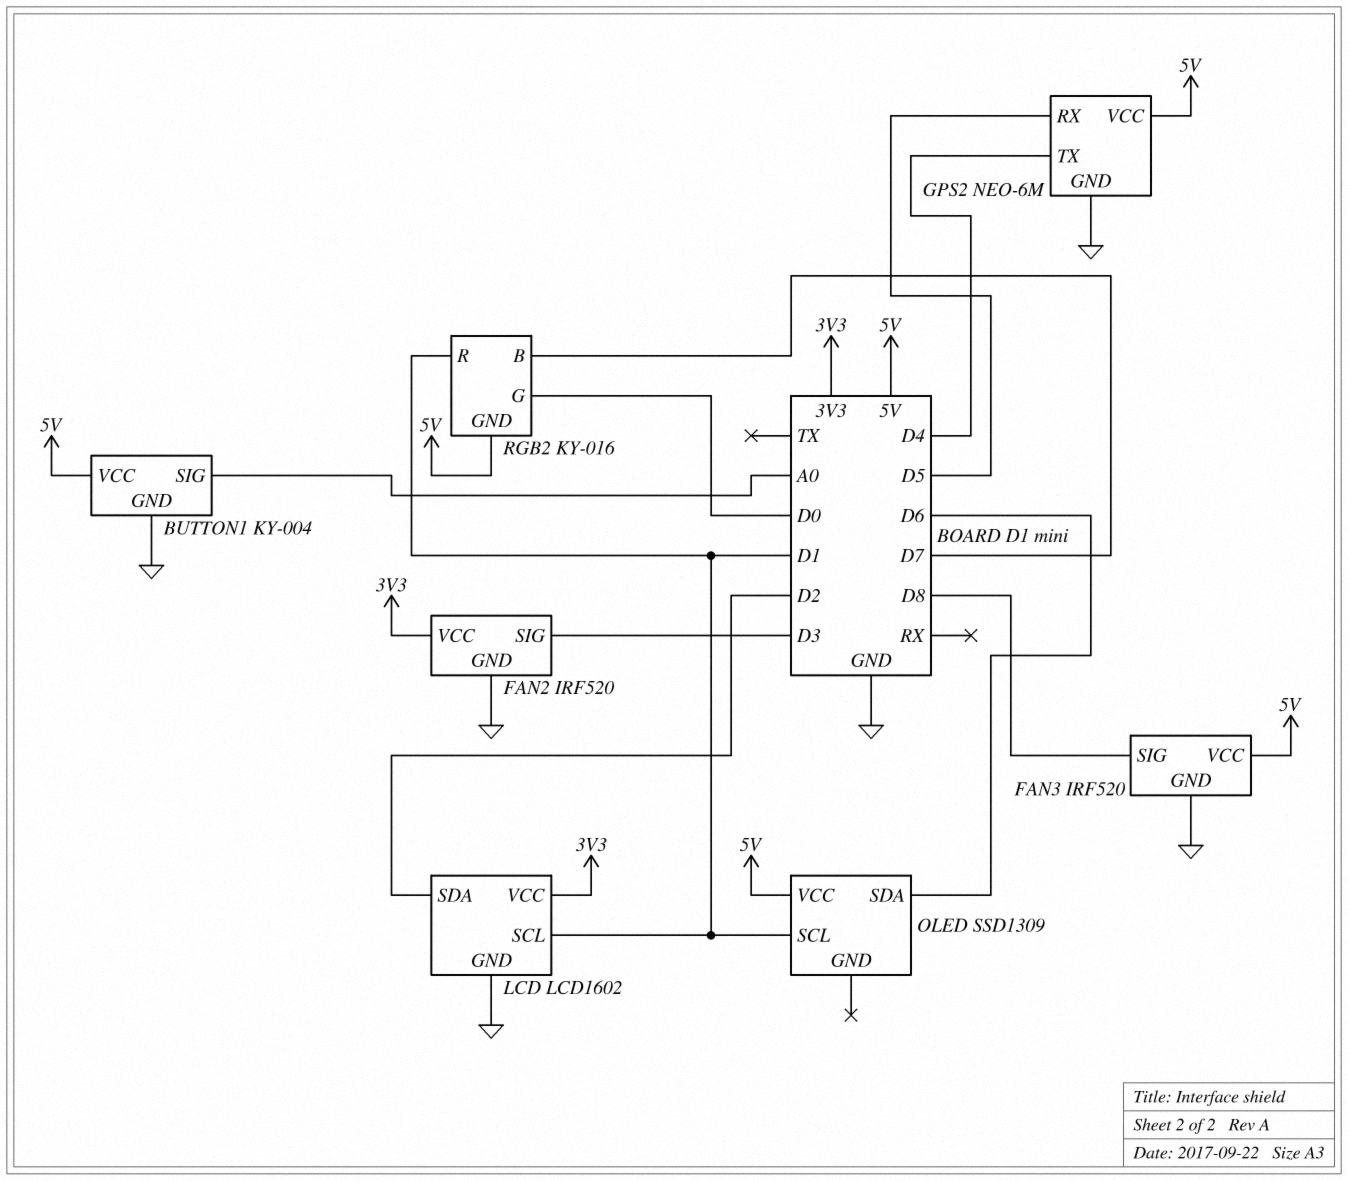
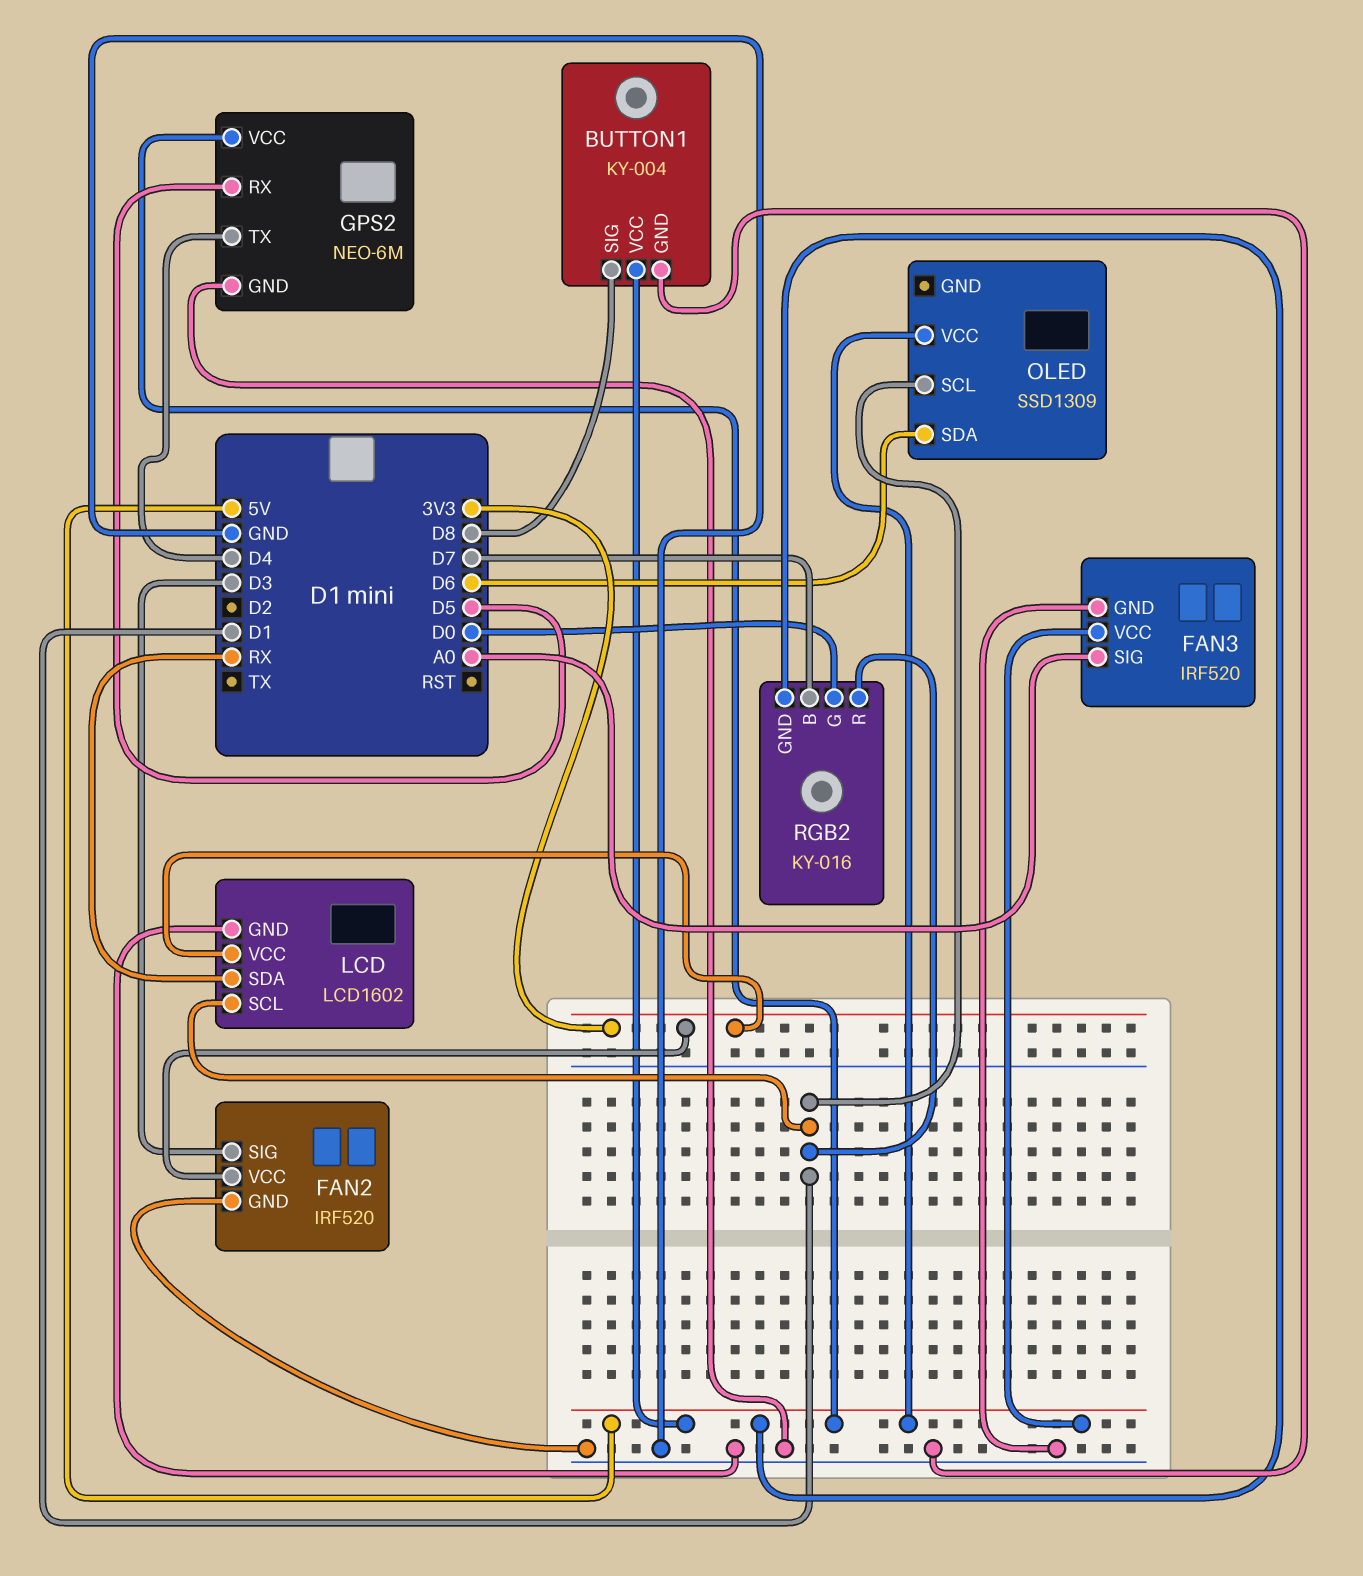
BUTTON1 pin SIG: A0 -> D8
FAN3 pin SIG: D8 -> A0
LCD pin SDA: D2 -> RX

